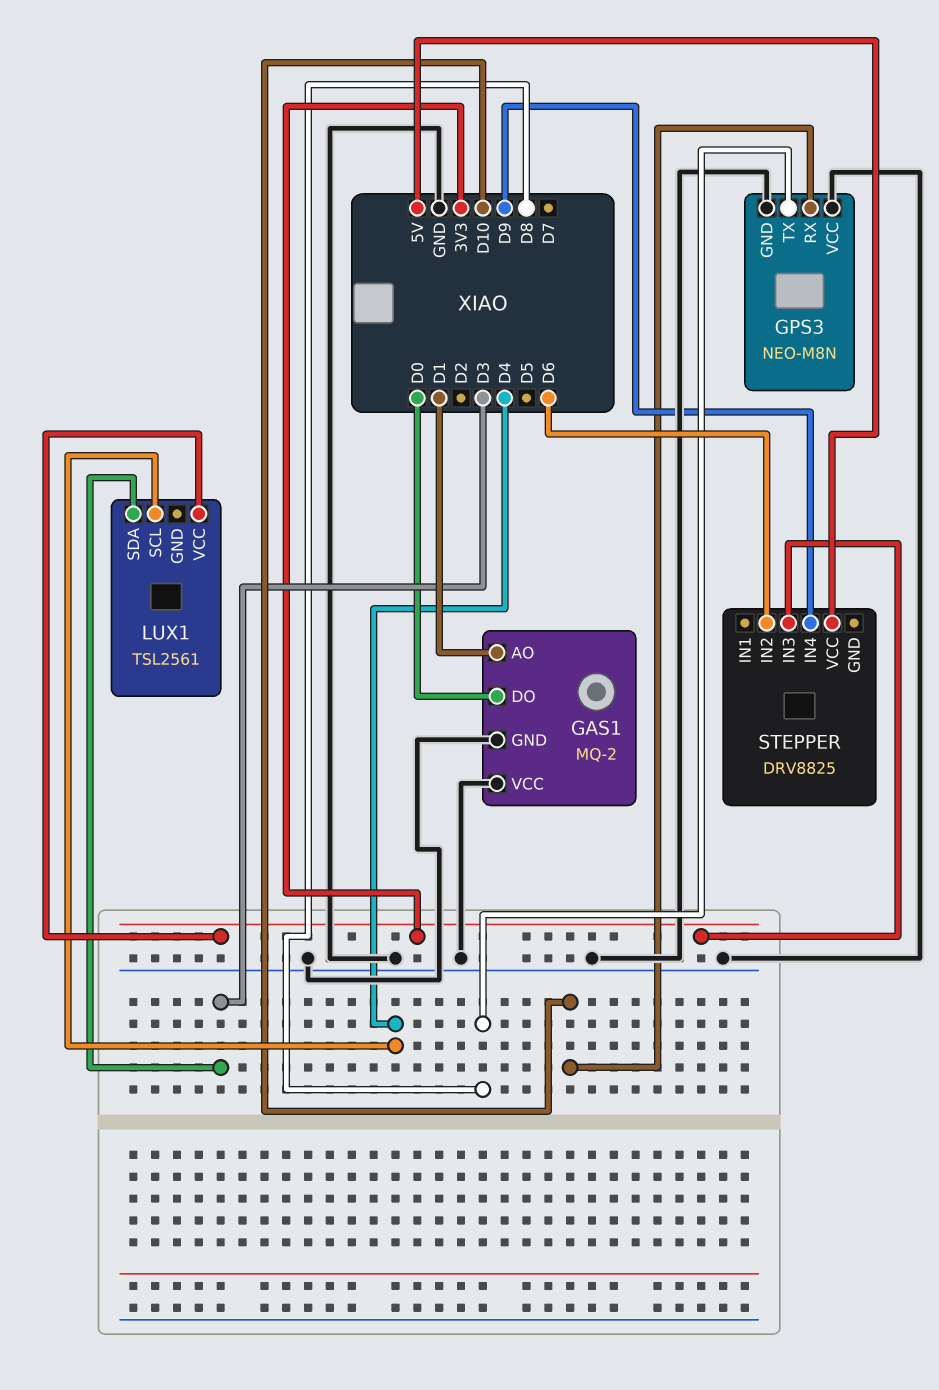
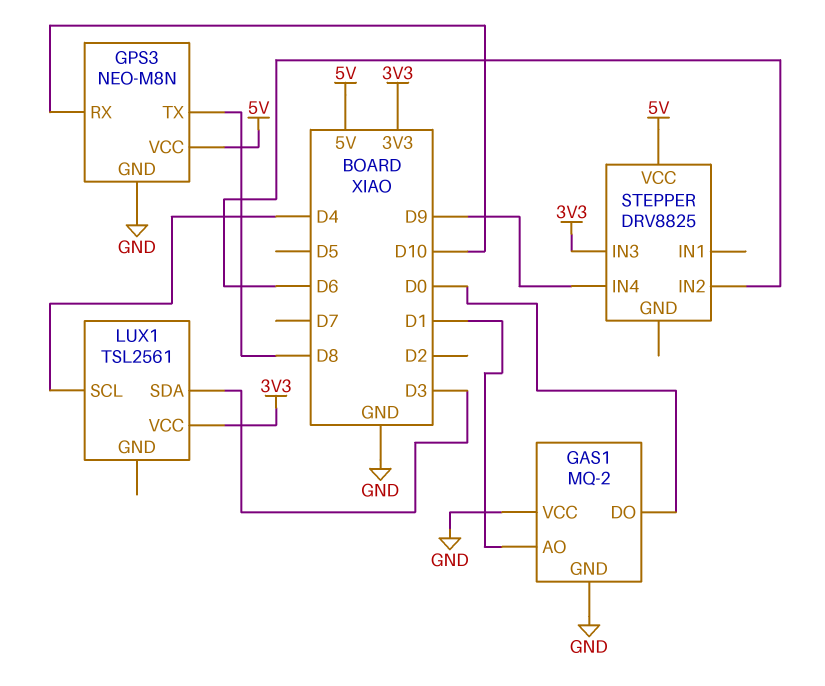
GPS3 pin VCC: GND -> 5V

